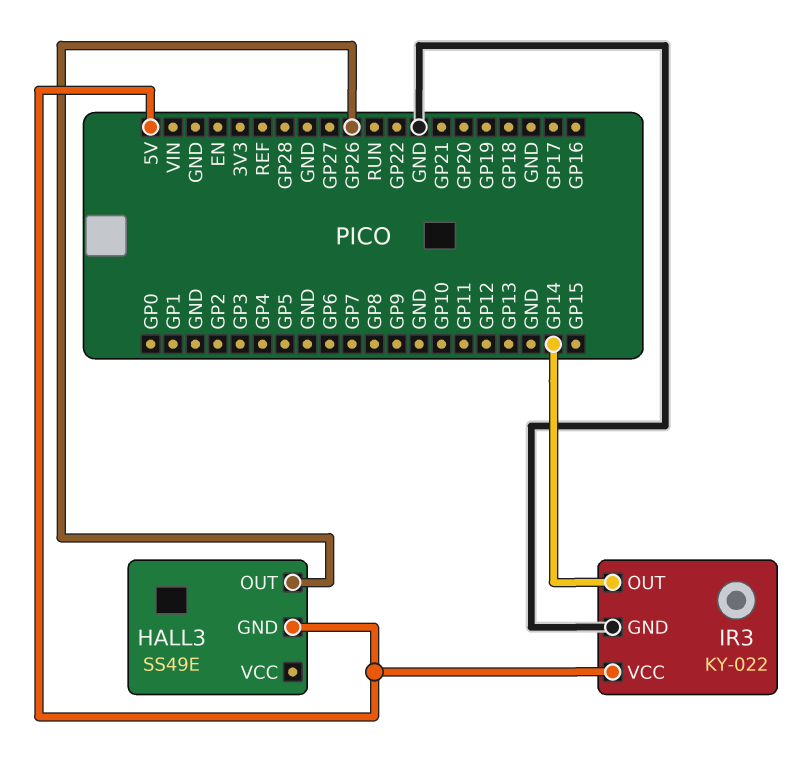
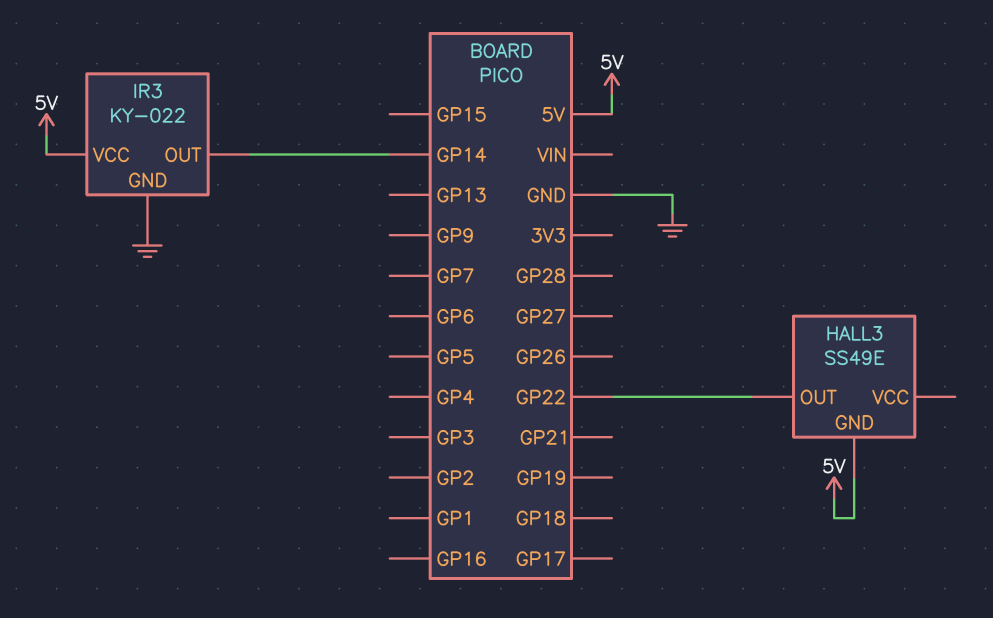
HALL3 pin OUT: GP26 -> GP22

